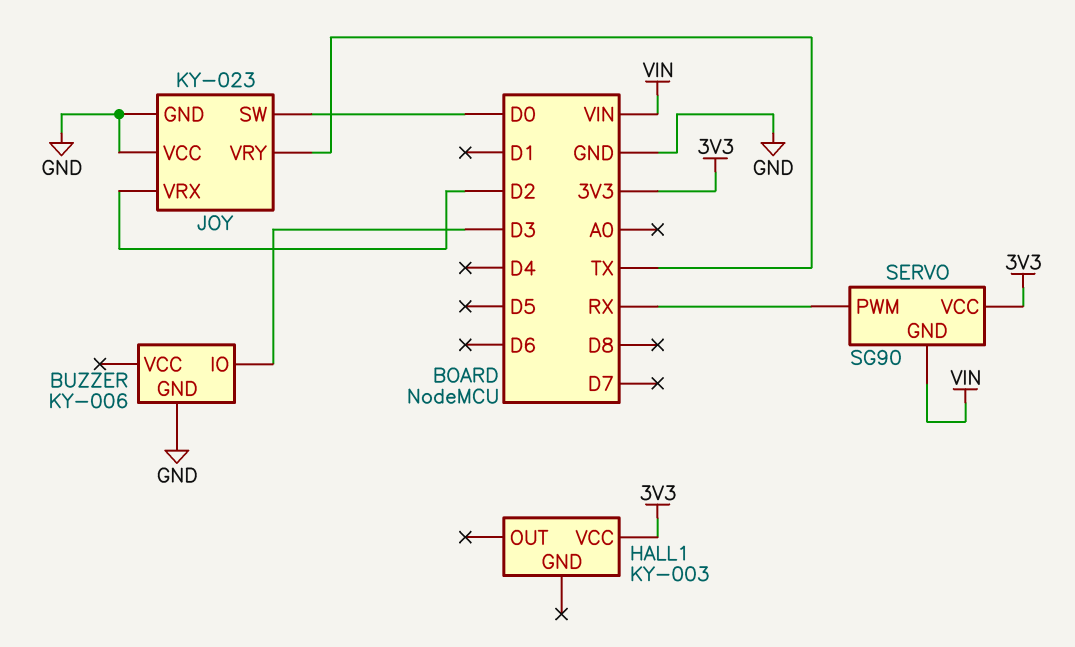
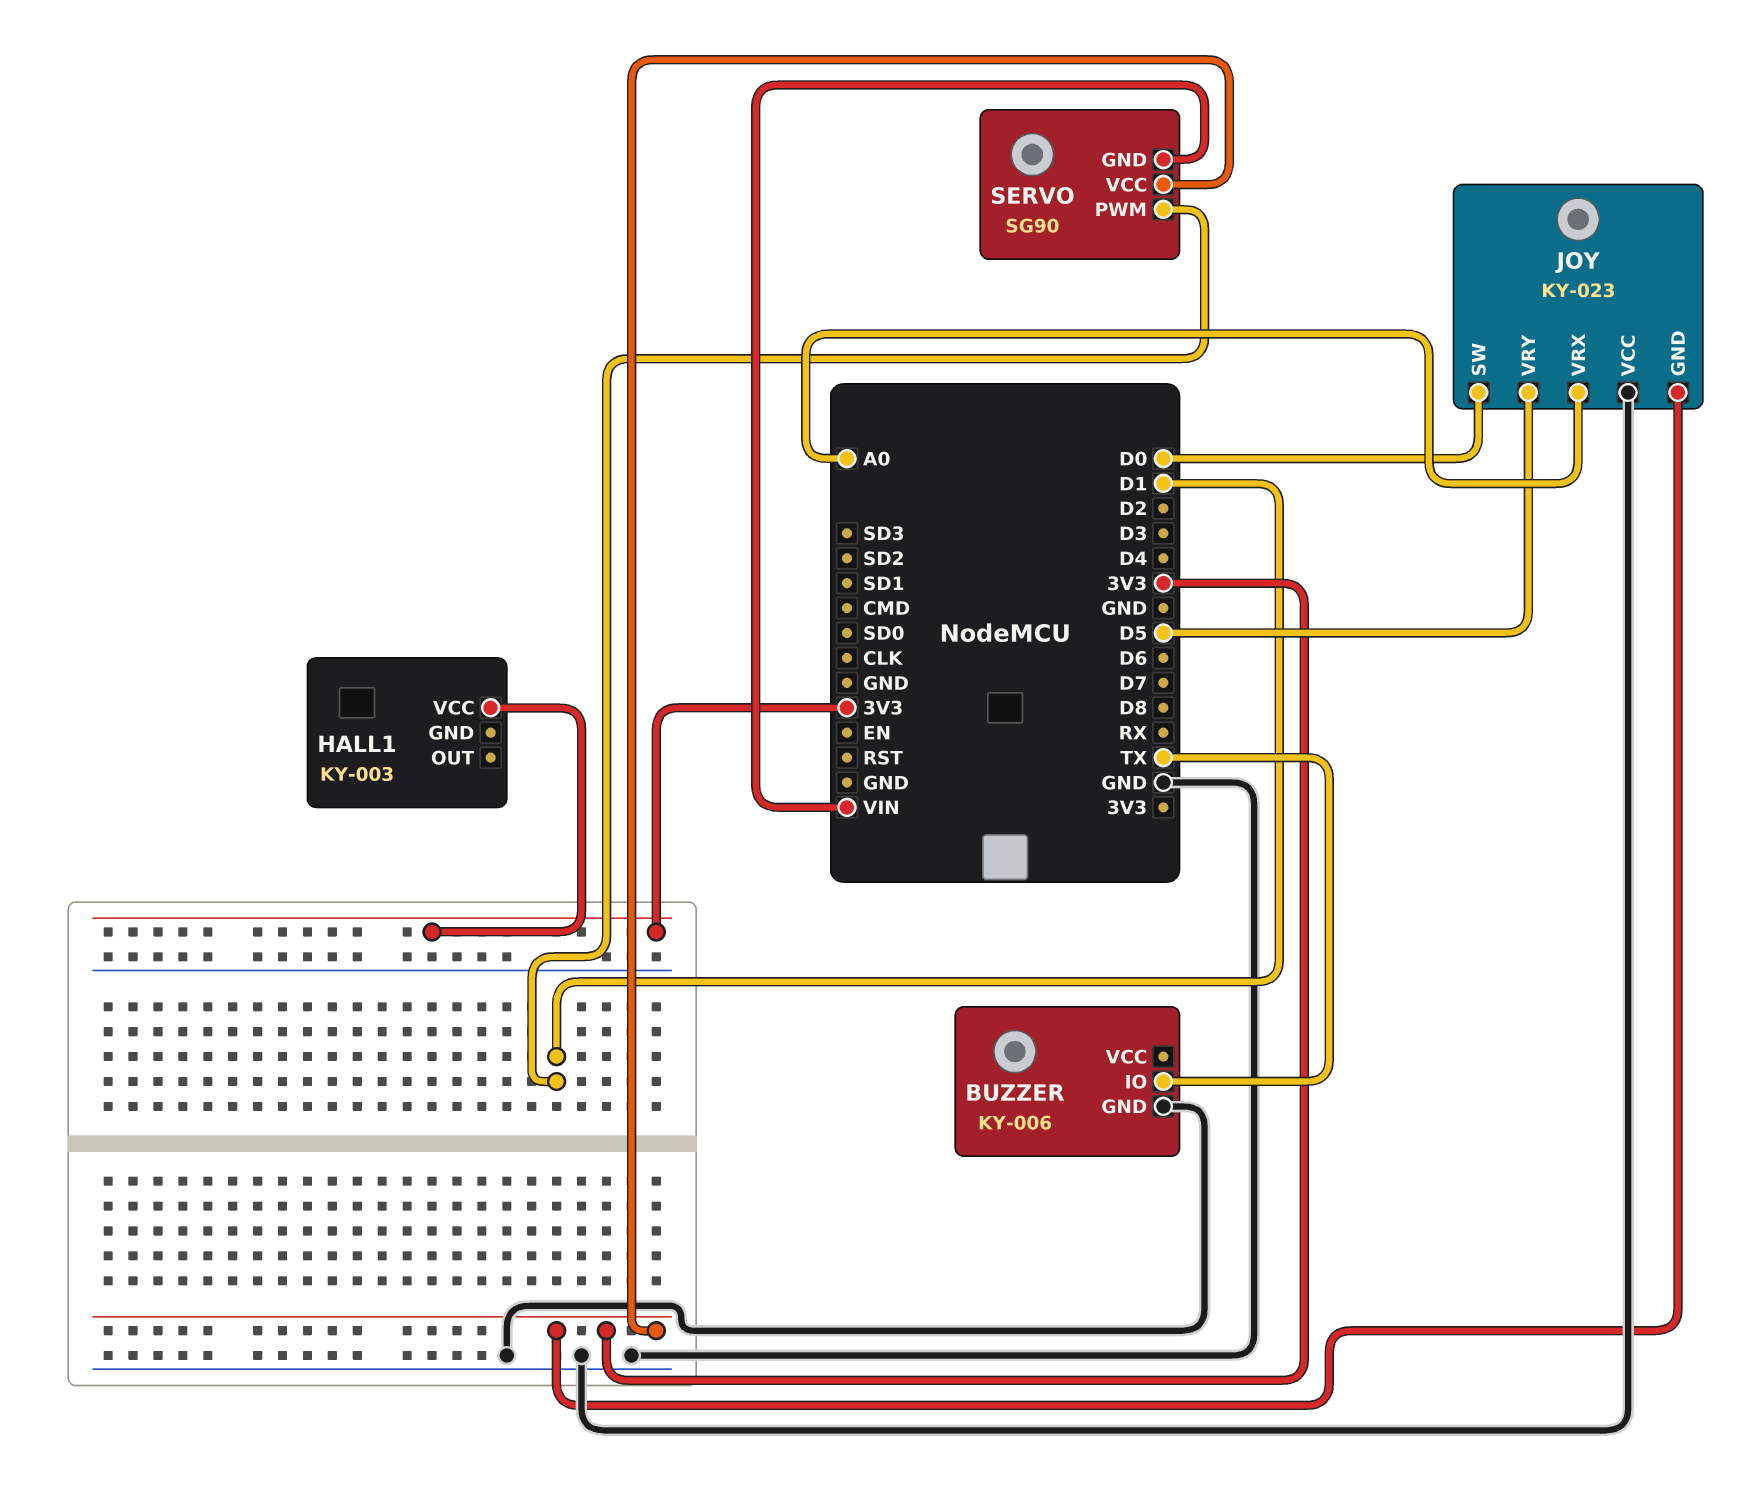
BUZZER pin IO: D3 -> TX
JOY pin GND: GND -> 3V3
JOY pin VRX: D2 -> A0
JOY pin VRY: TX -> D5
SERVO pin PWM: RX -> D1

